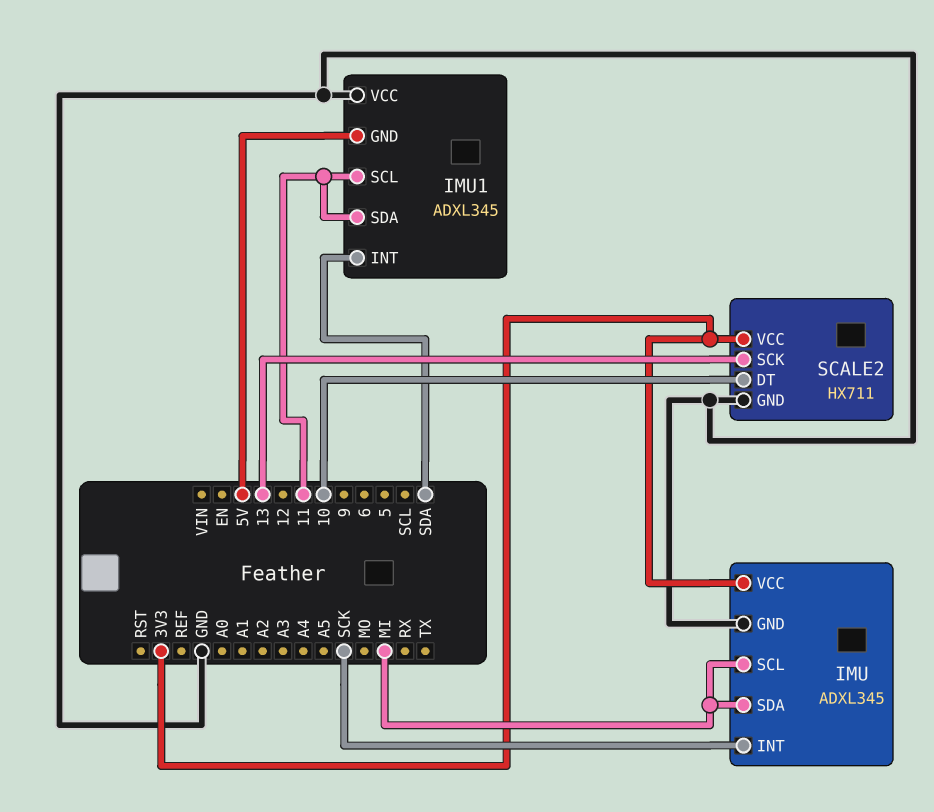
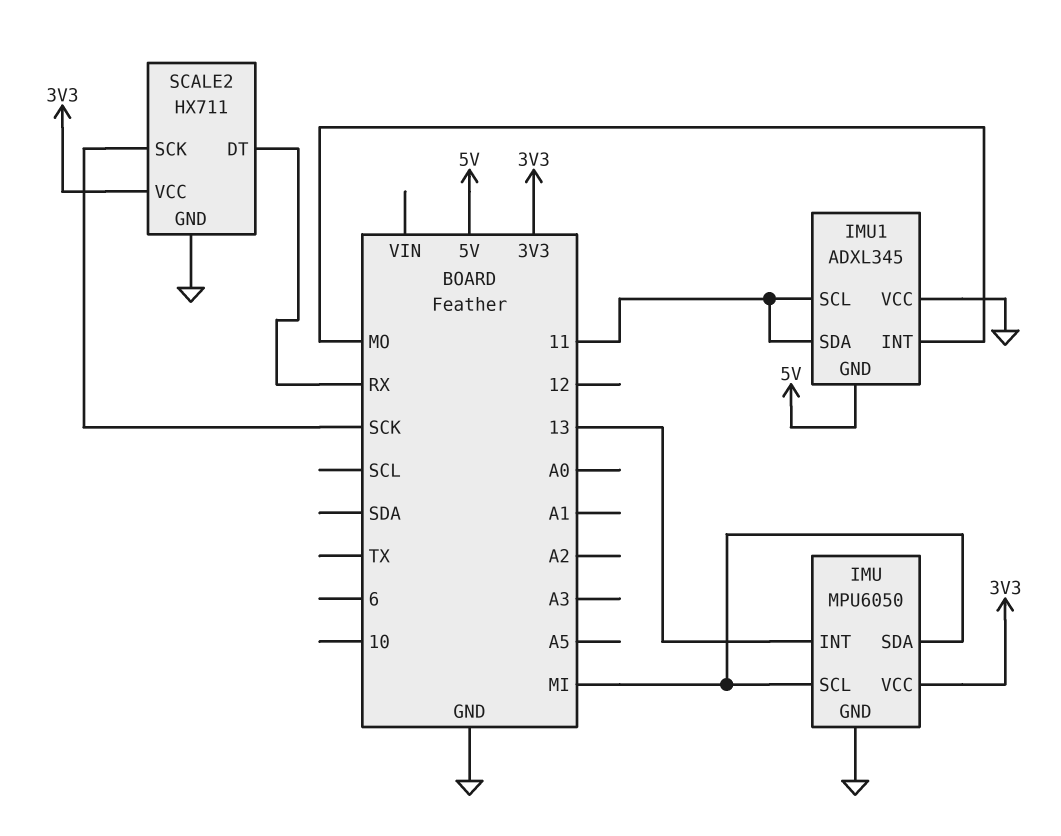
IMU: ADXL345 -> MPU6050
IMU pin INT: SCK -> 13
IMU1 pin INT: SDA -> MO
SCALE2 pin DT: 10 -> RX
SCALE2 pin SCK: 13 -> SCK

